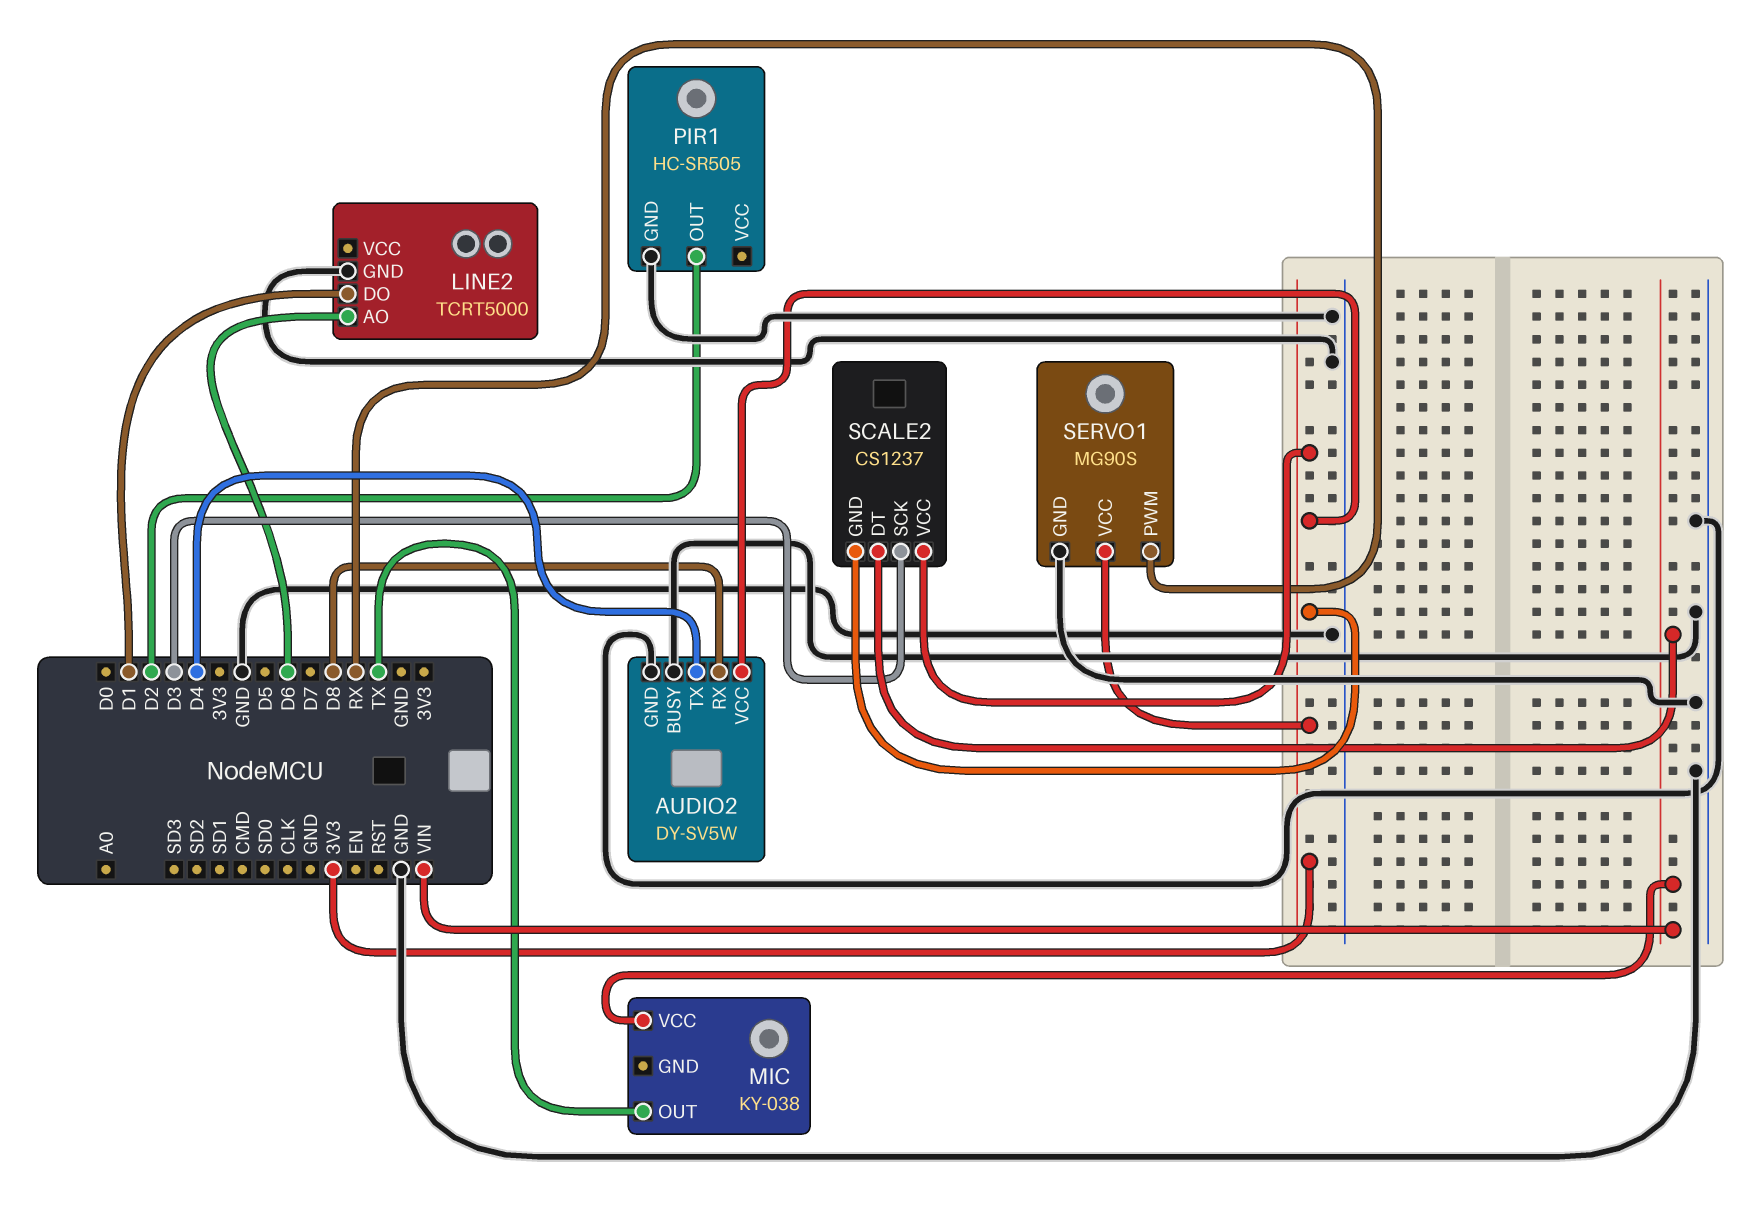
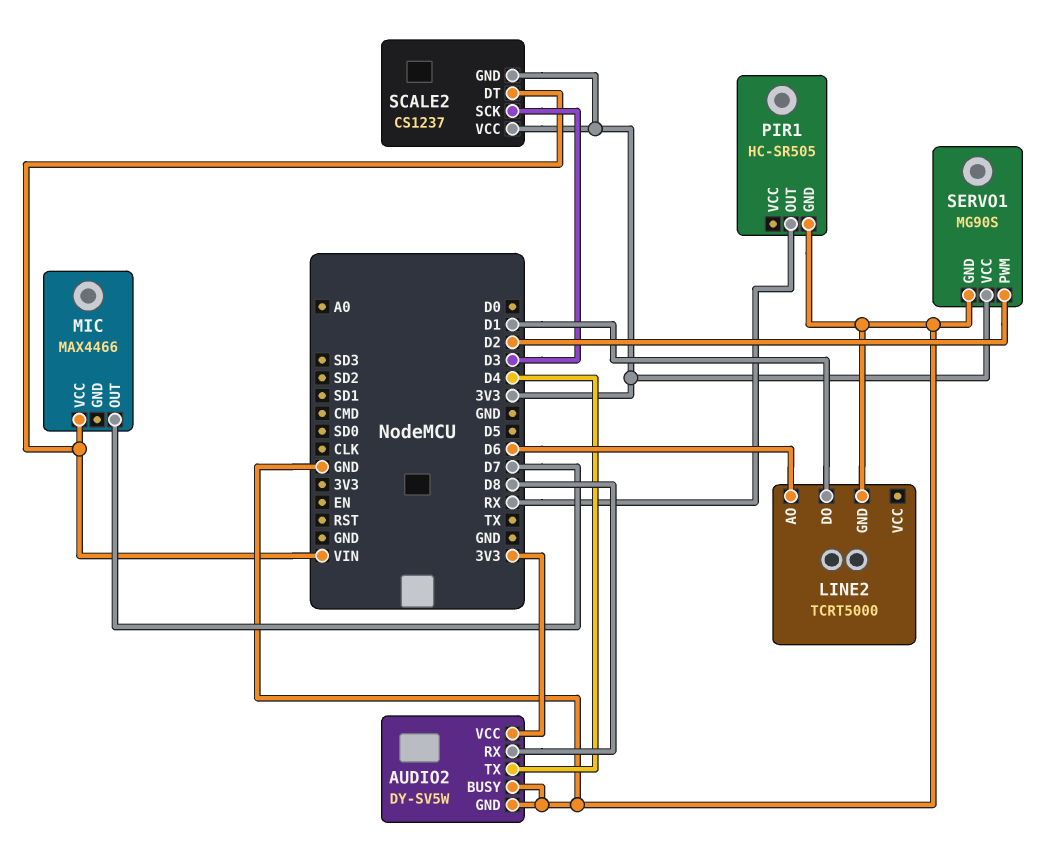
MIC: KY-038 -> MAX4466
MIC pin OUT: TX -> D7
PIR1 pin OUT: D2 -> RX
SERVO1 pin PWM: RX -> D2

